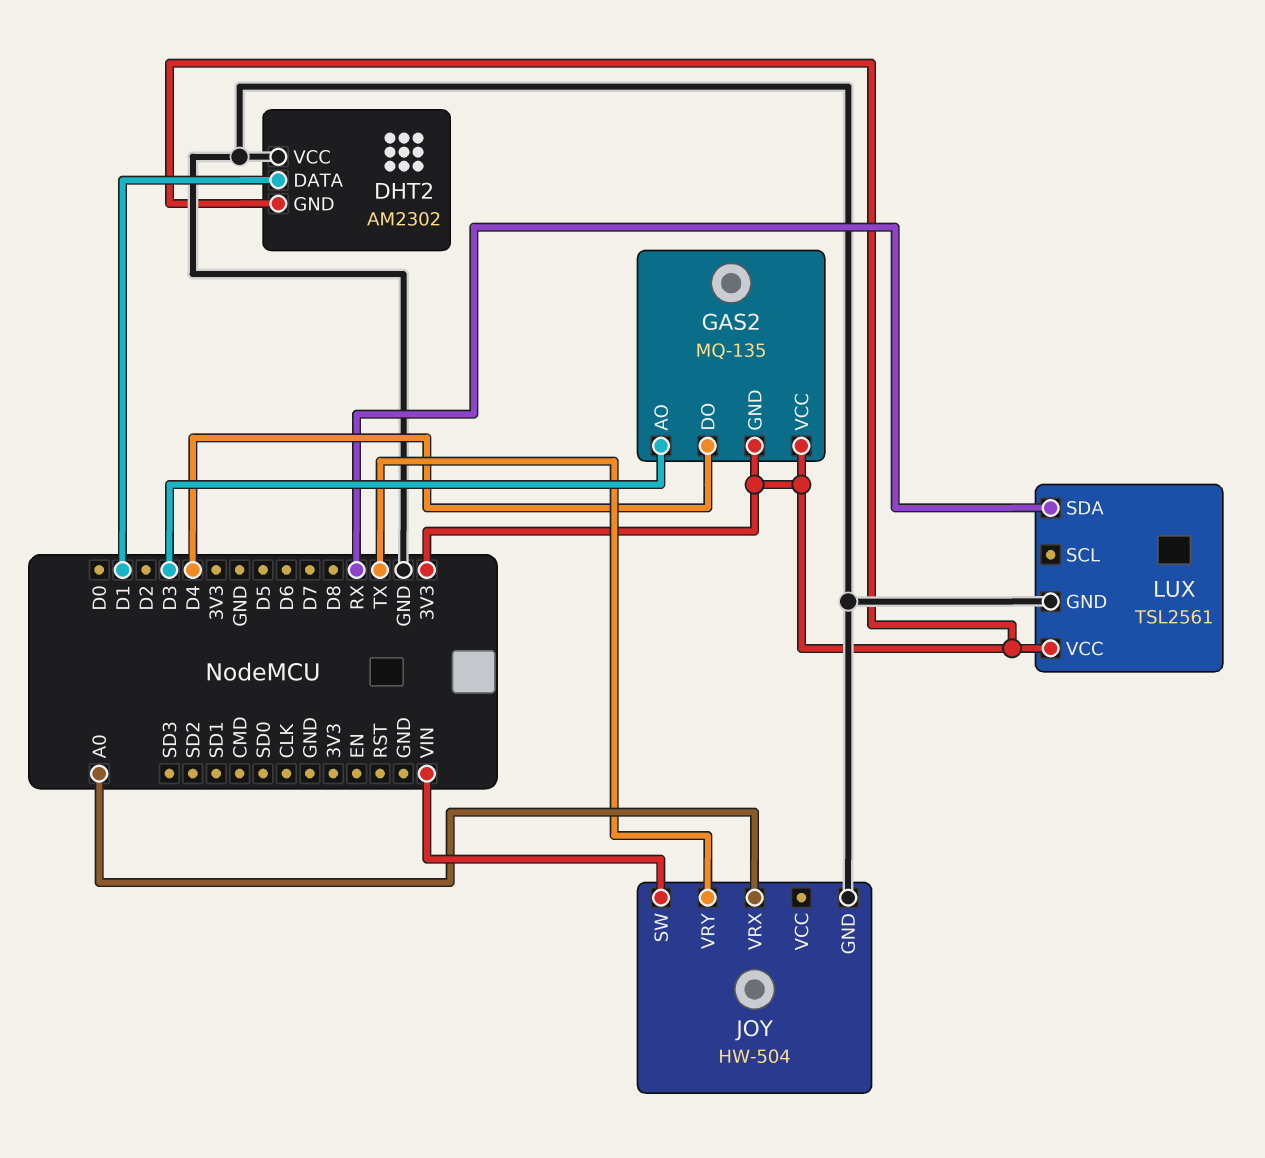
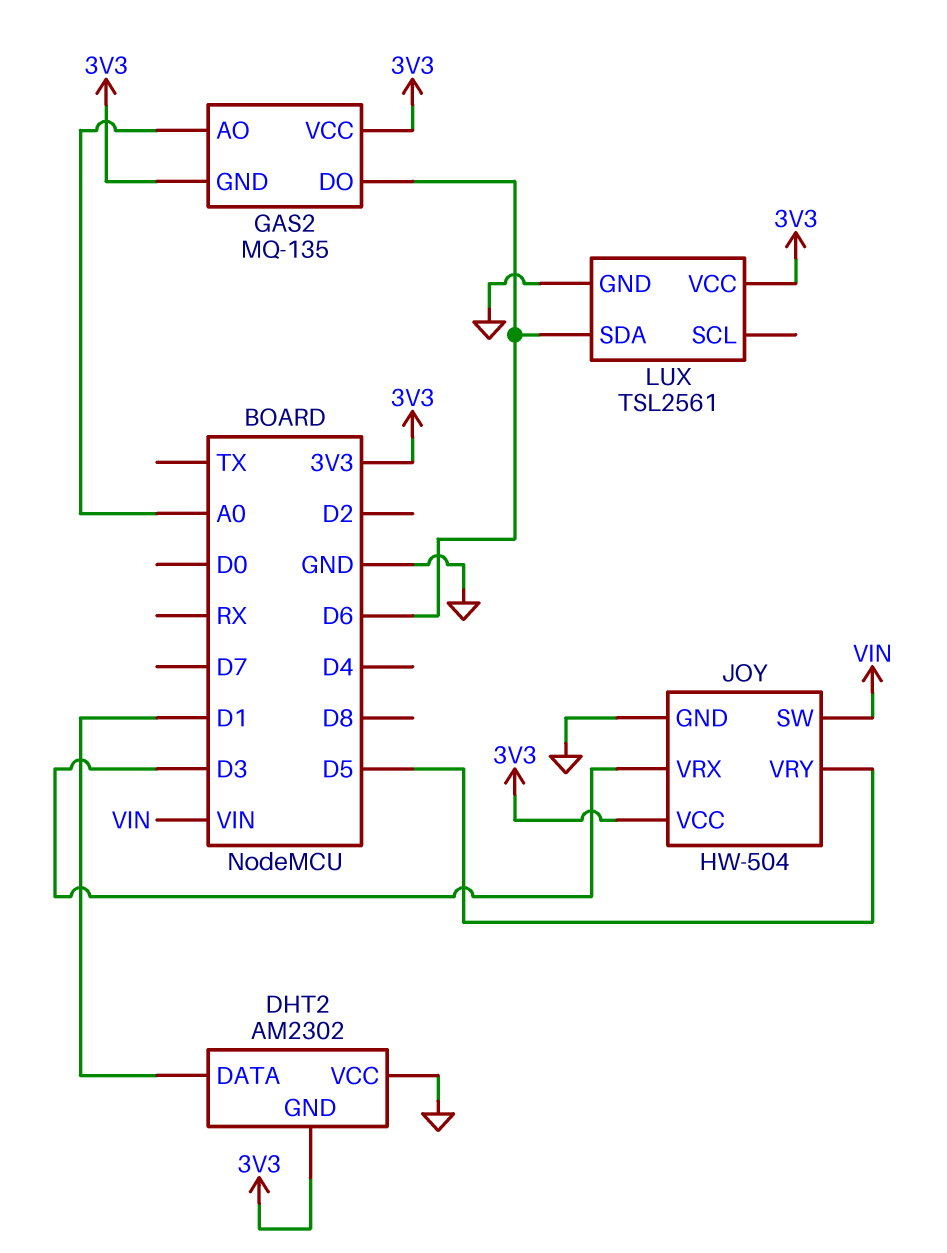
GAS2 pin AO: D3 -> A0
GAS2 pin DO: D4 -> D6
JOY pin VCC: none -> 3V3
JOY pin VRX: A0 -> D3
JOY pin VRY: TX -> D5
LUX pin SDA: RX -> D6

